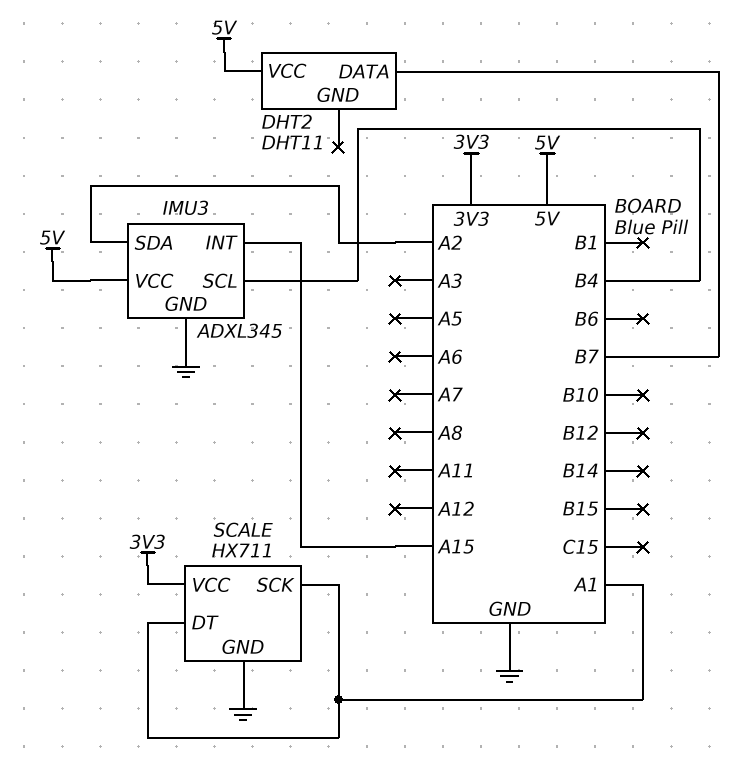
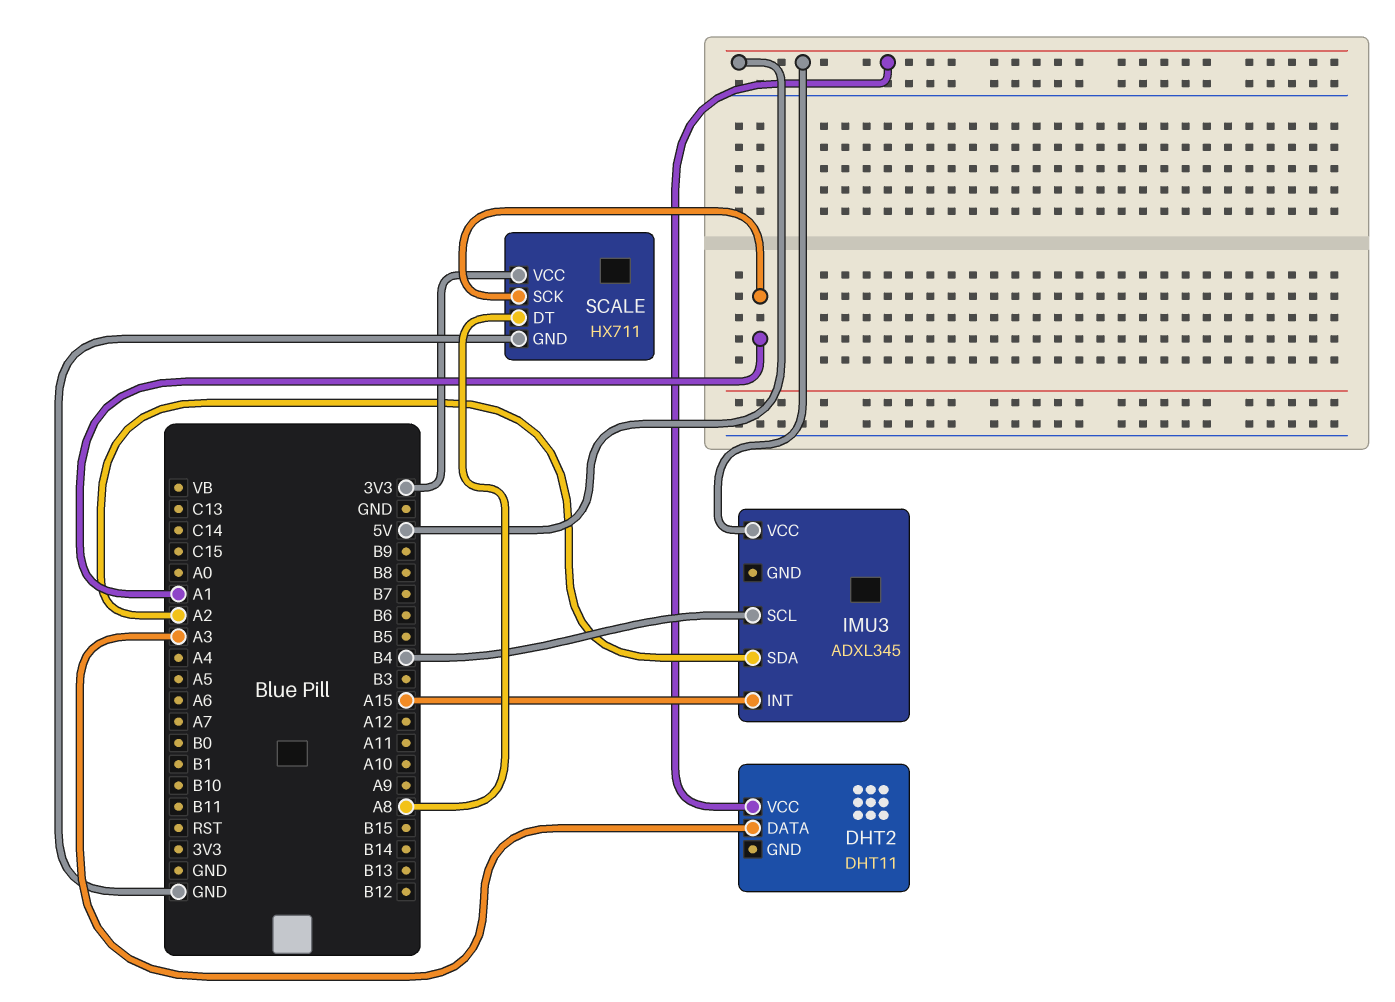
DHT2 pin DATA: B7 -> A3
IMU3 pin GND: GND -> none
SCALE pin DT: A1 -> A8

